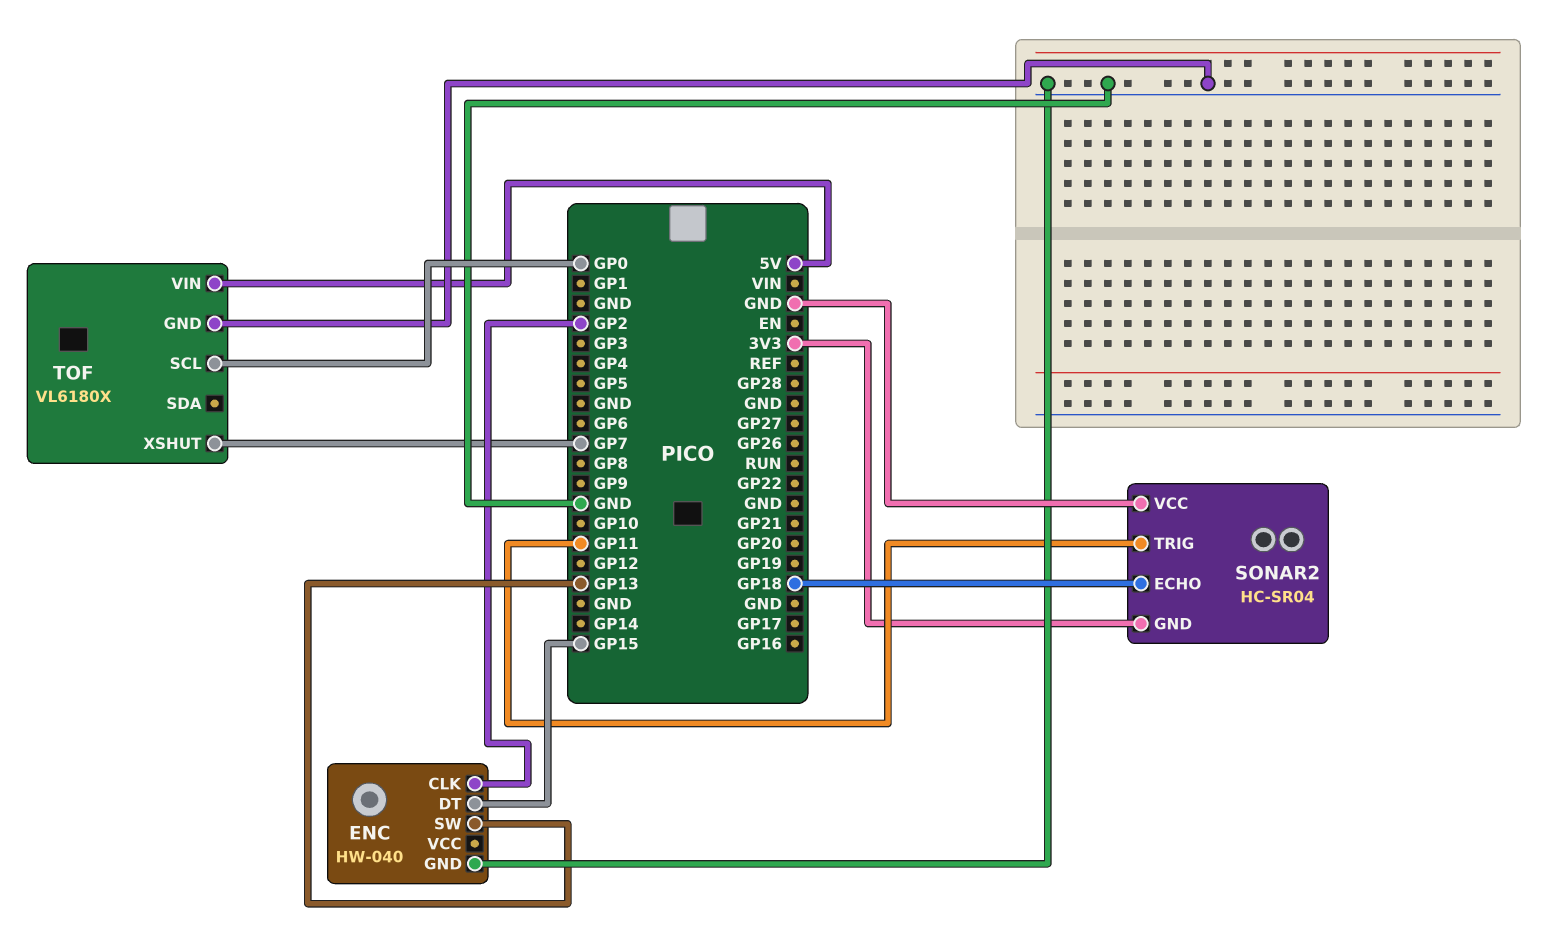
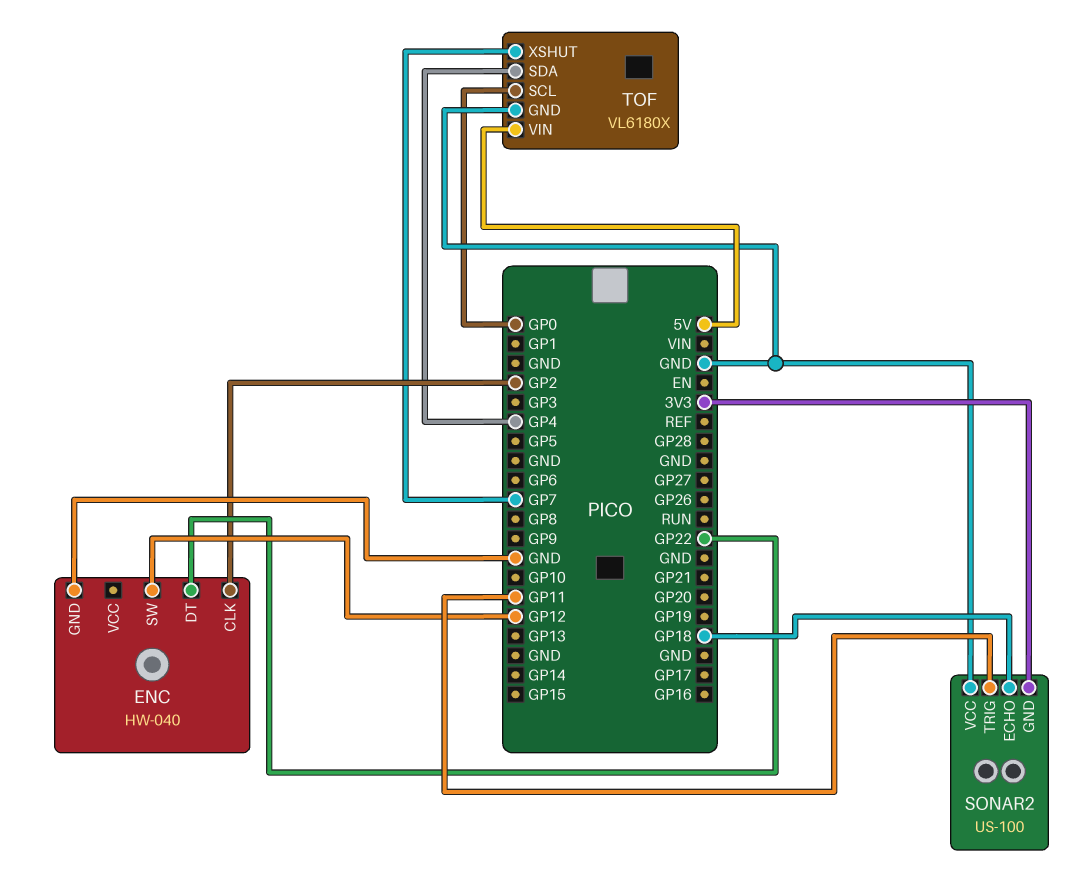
ENC pin DT: GP15 -> GP22
ENC pin SW: GP13 -> GP12
SONAR2: HC-SR04 -> US-100
TOF pin SDA: none -> GP4

